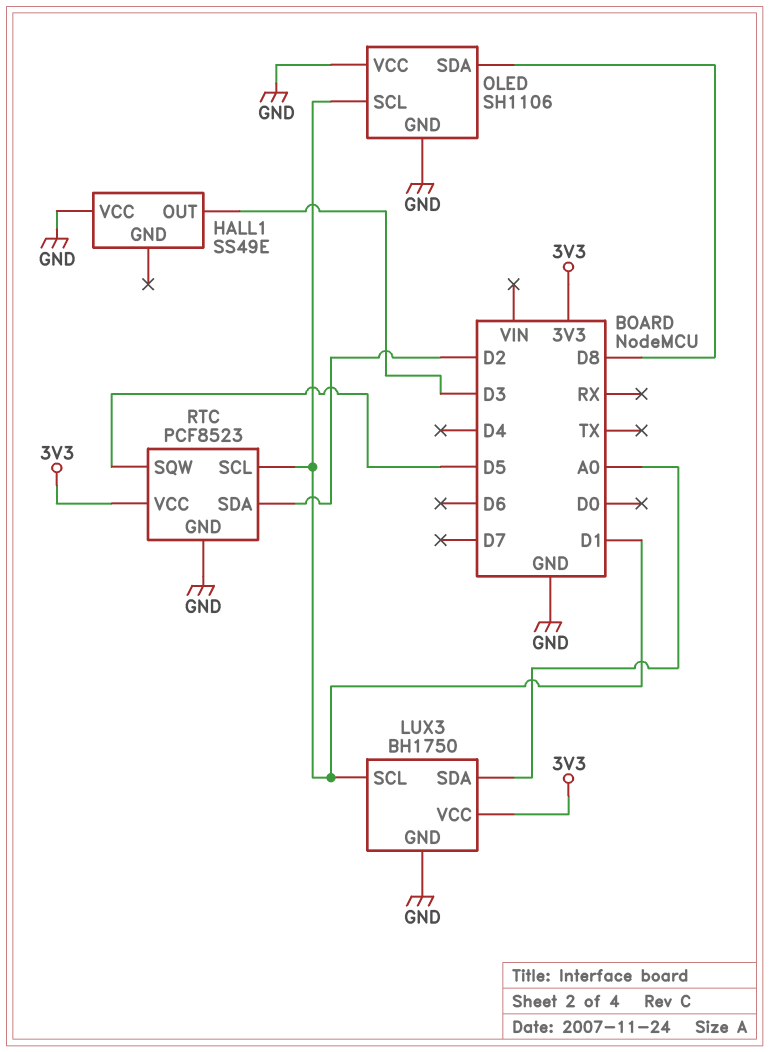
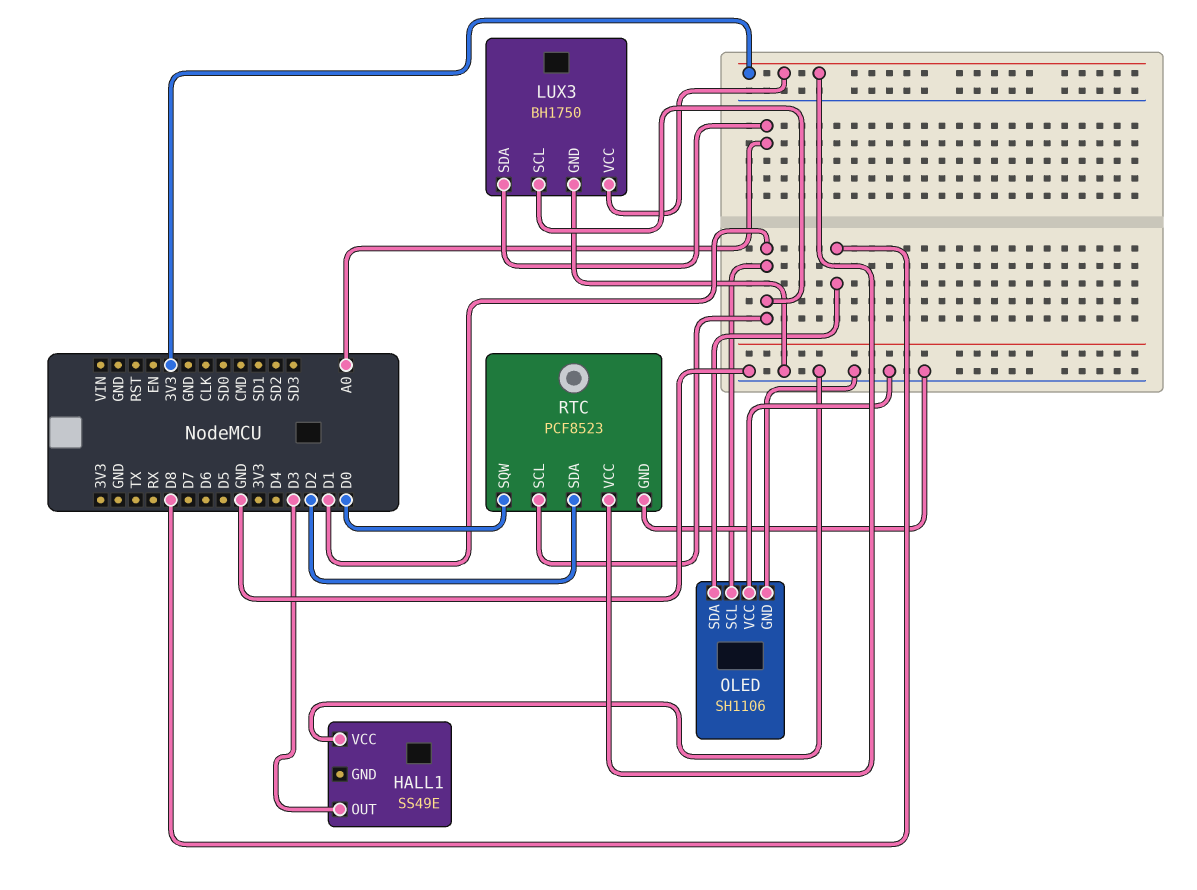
RTC pin SQW: D5 -> D0

